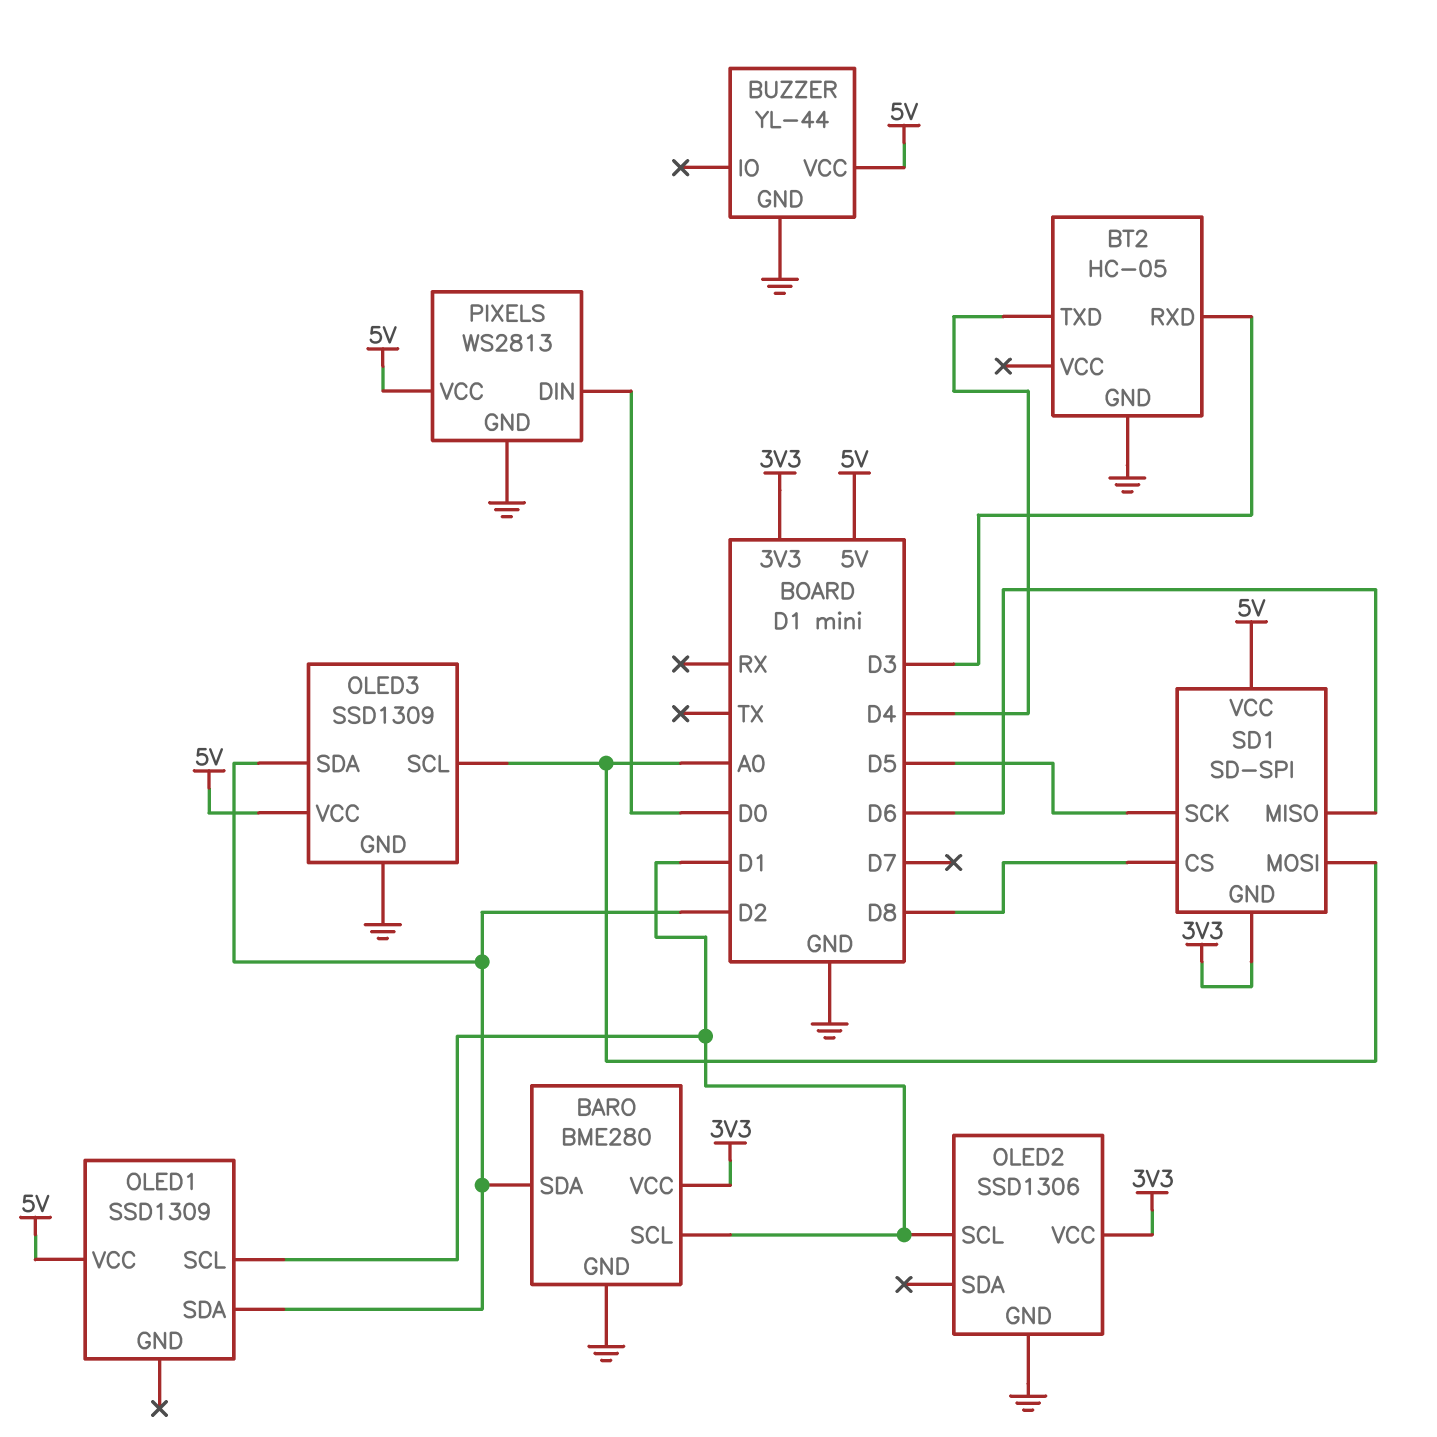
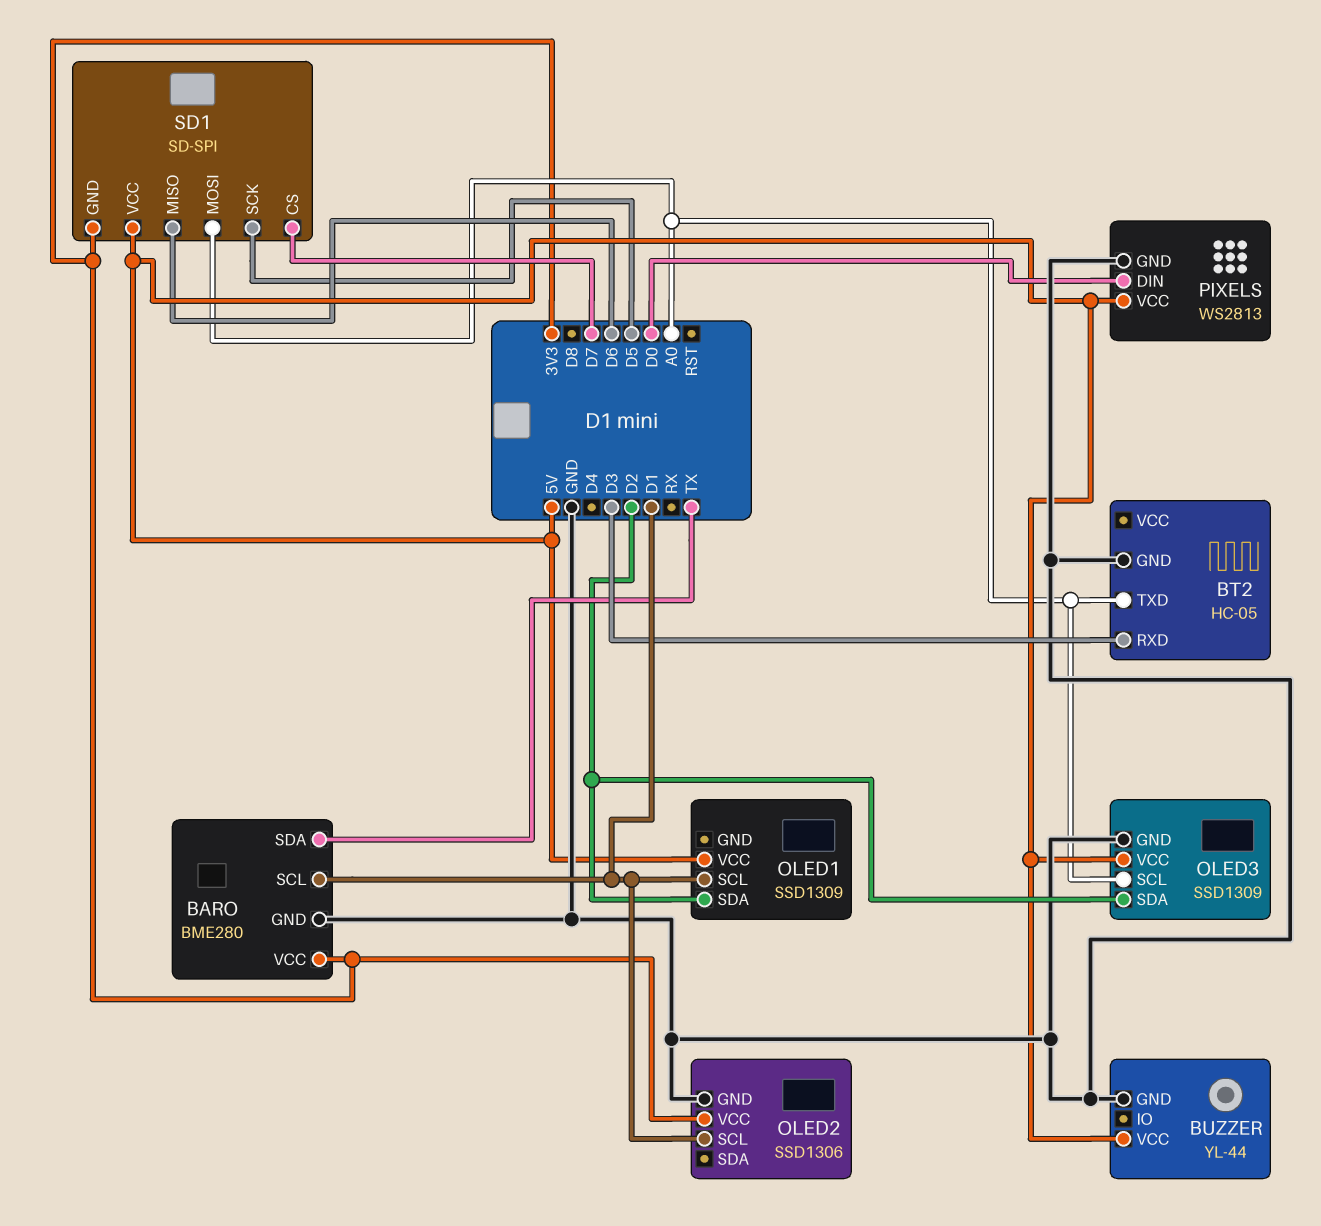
BARO pin SDA: D2 -> TX
BT2 pin TXD: D4 -> A0
SD1 pin CS: D8 -> D7

